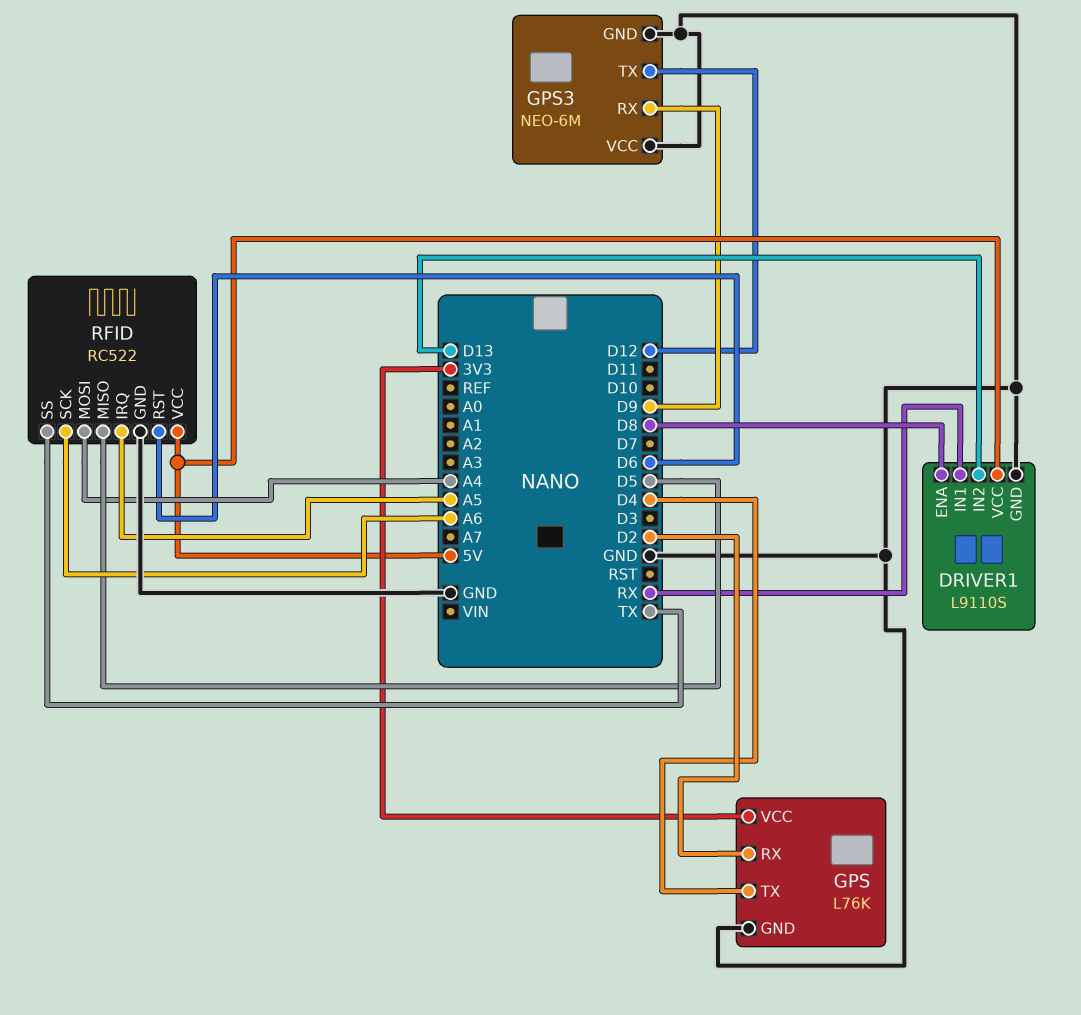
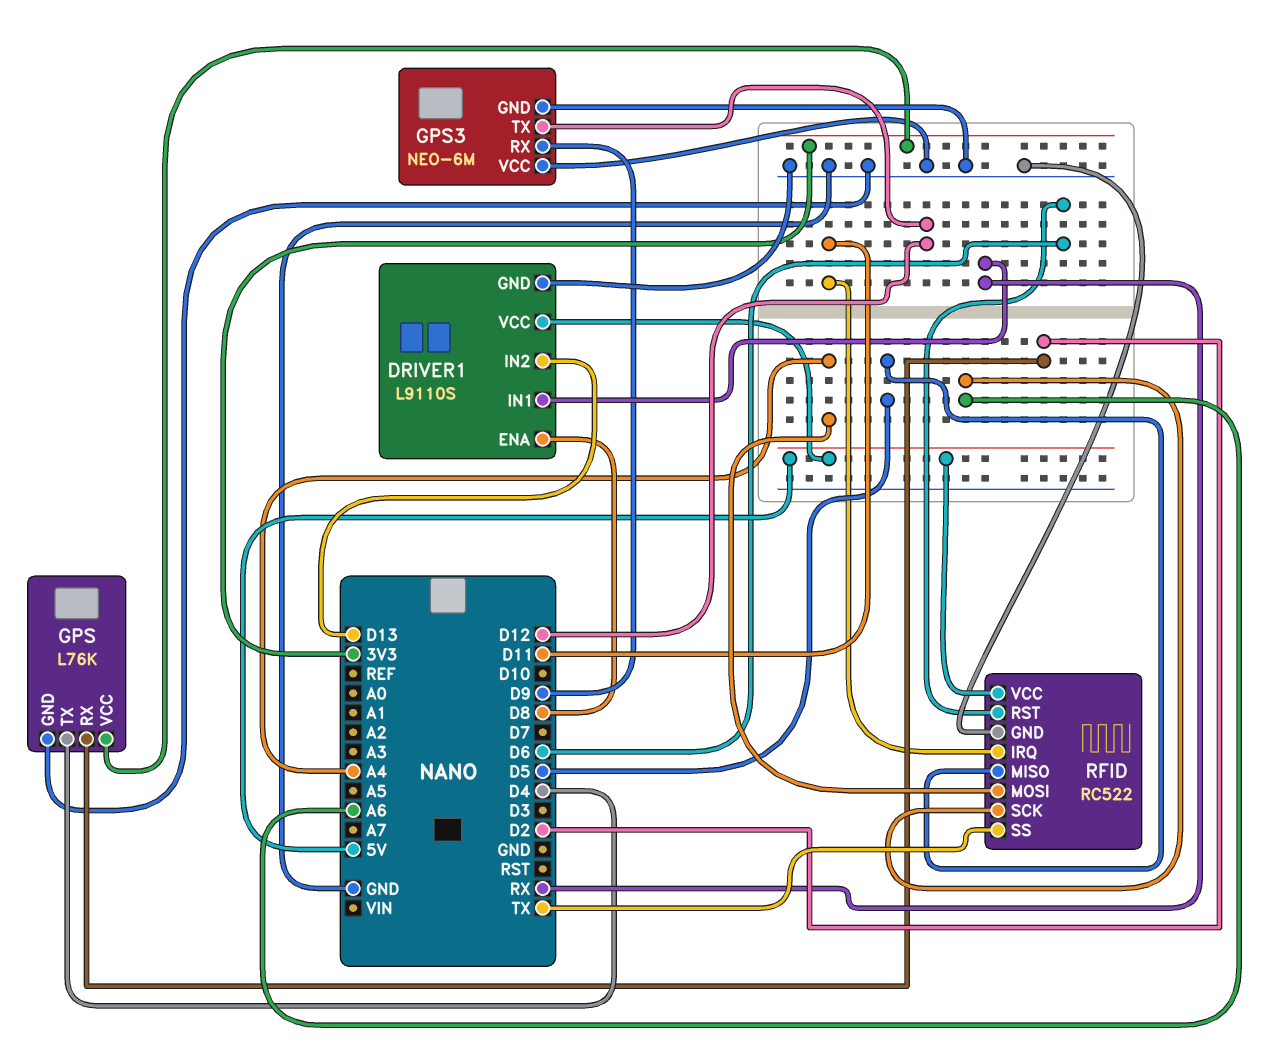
RFID pin IRQ: A5 -> D11

